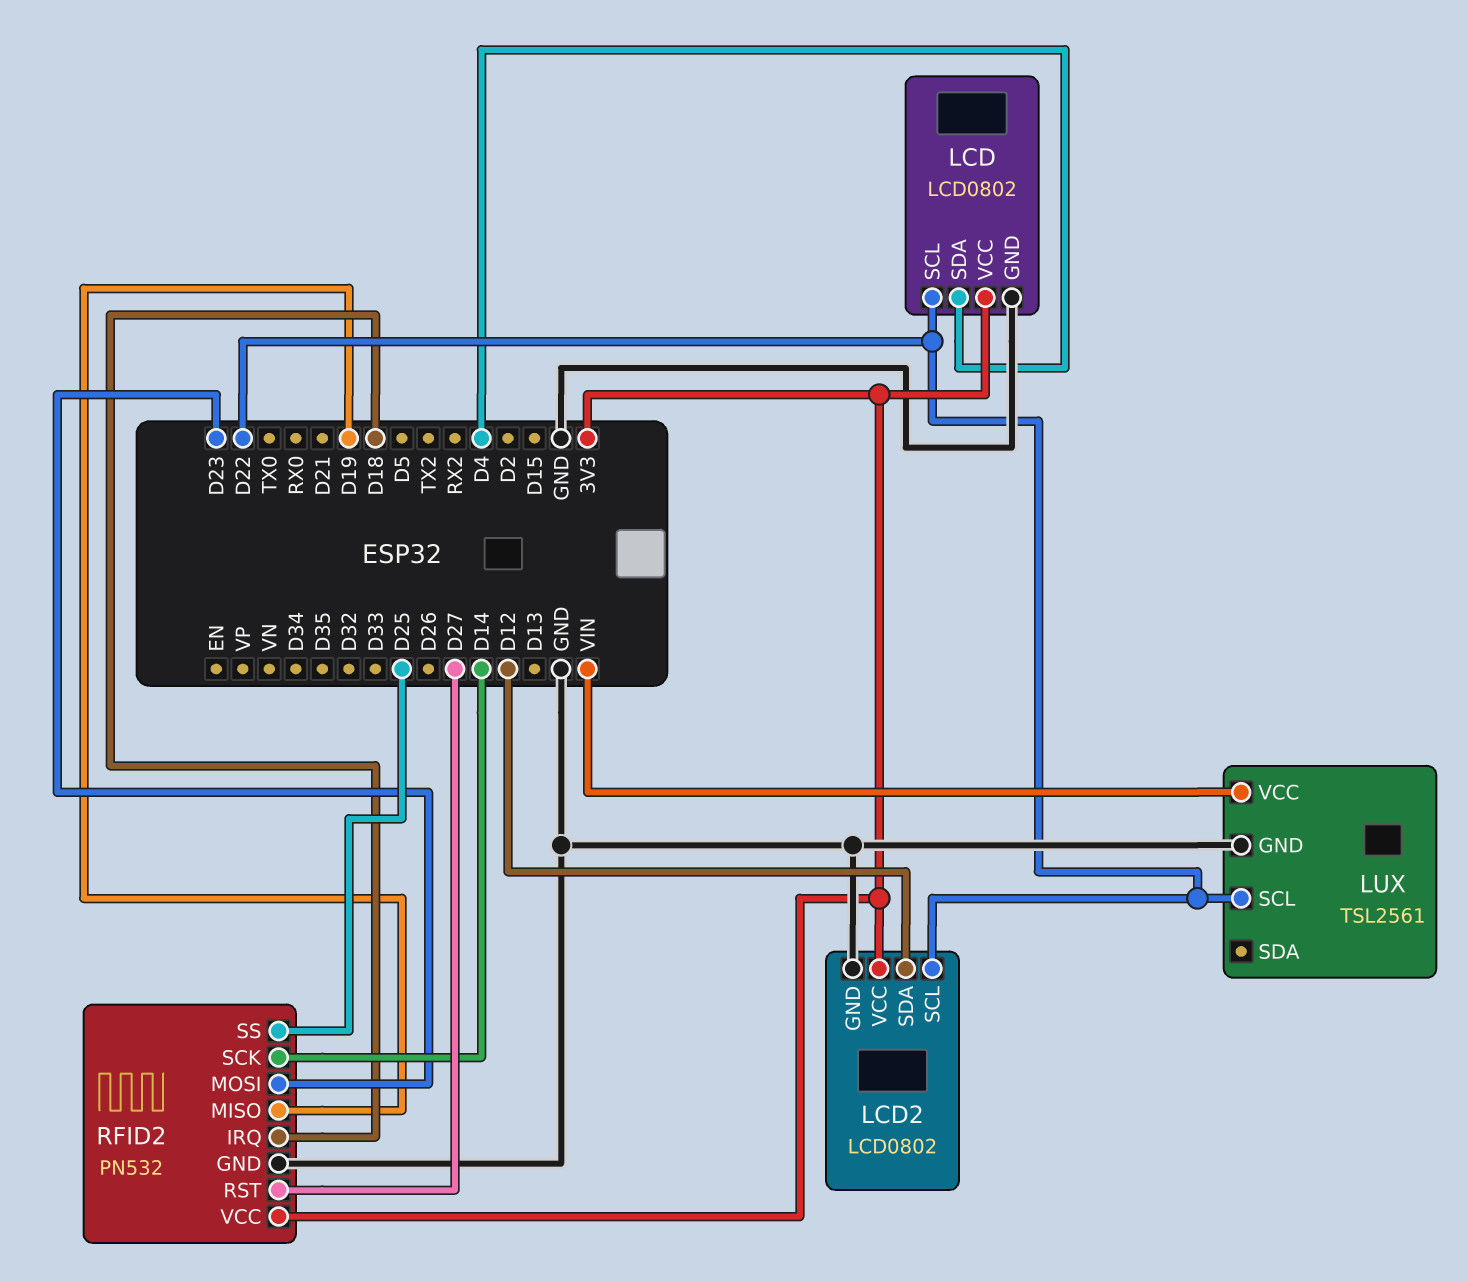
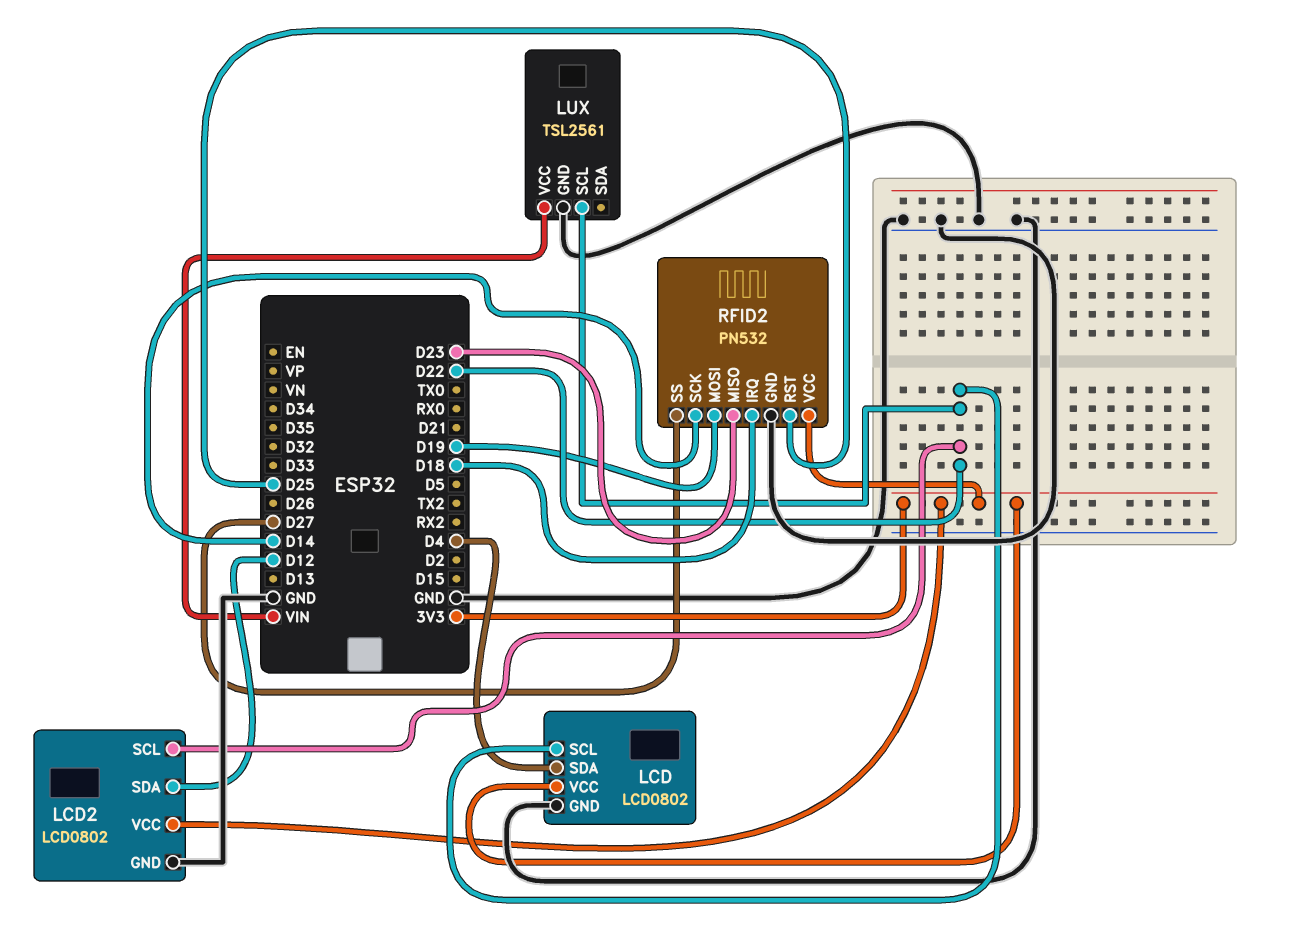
RFID2 pin MISO: D19 -> D23
RFID2 pin MOSI: D23 -> D19
RFID2 pin RST: D27 -> D25
RFID2 pin SS: D25 -> D27

